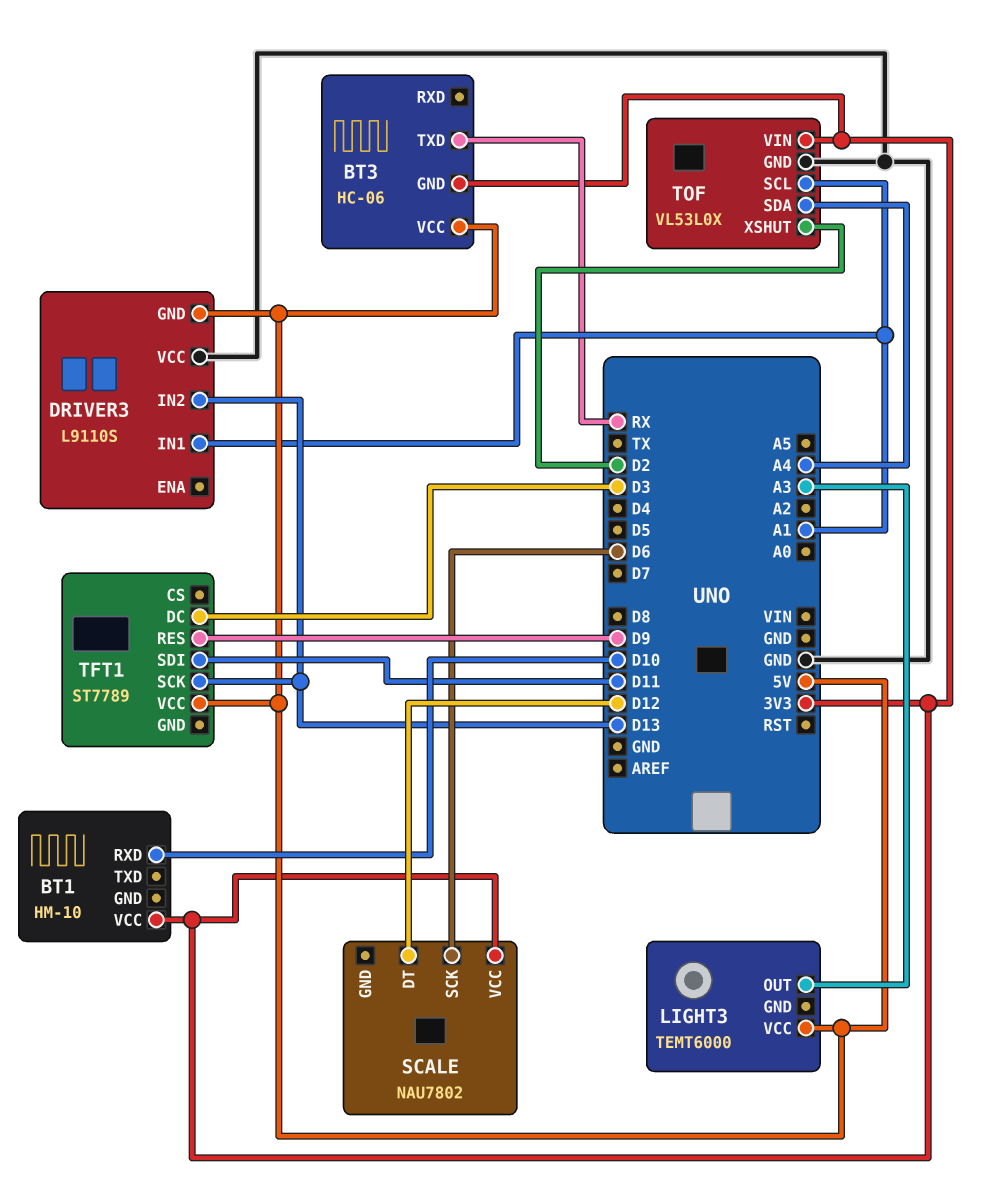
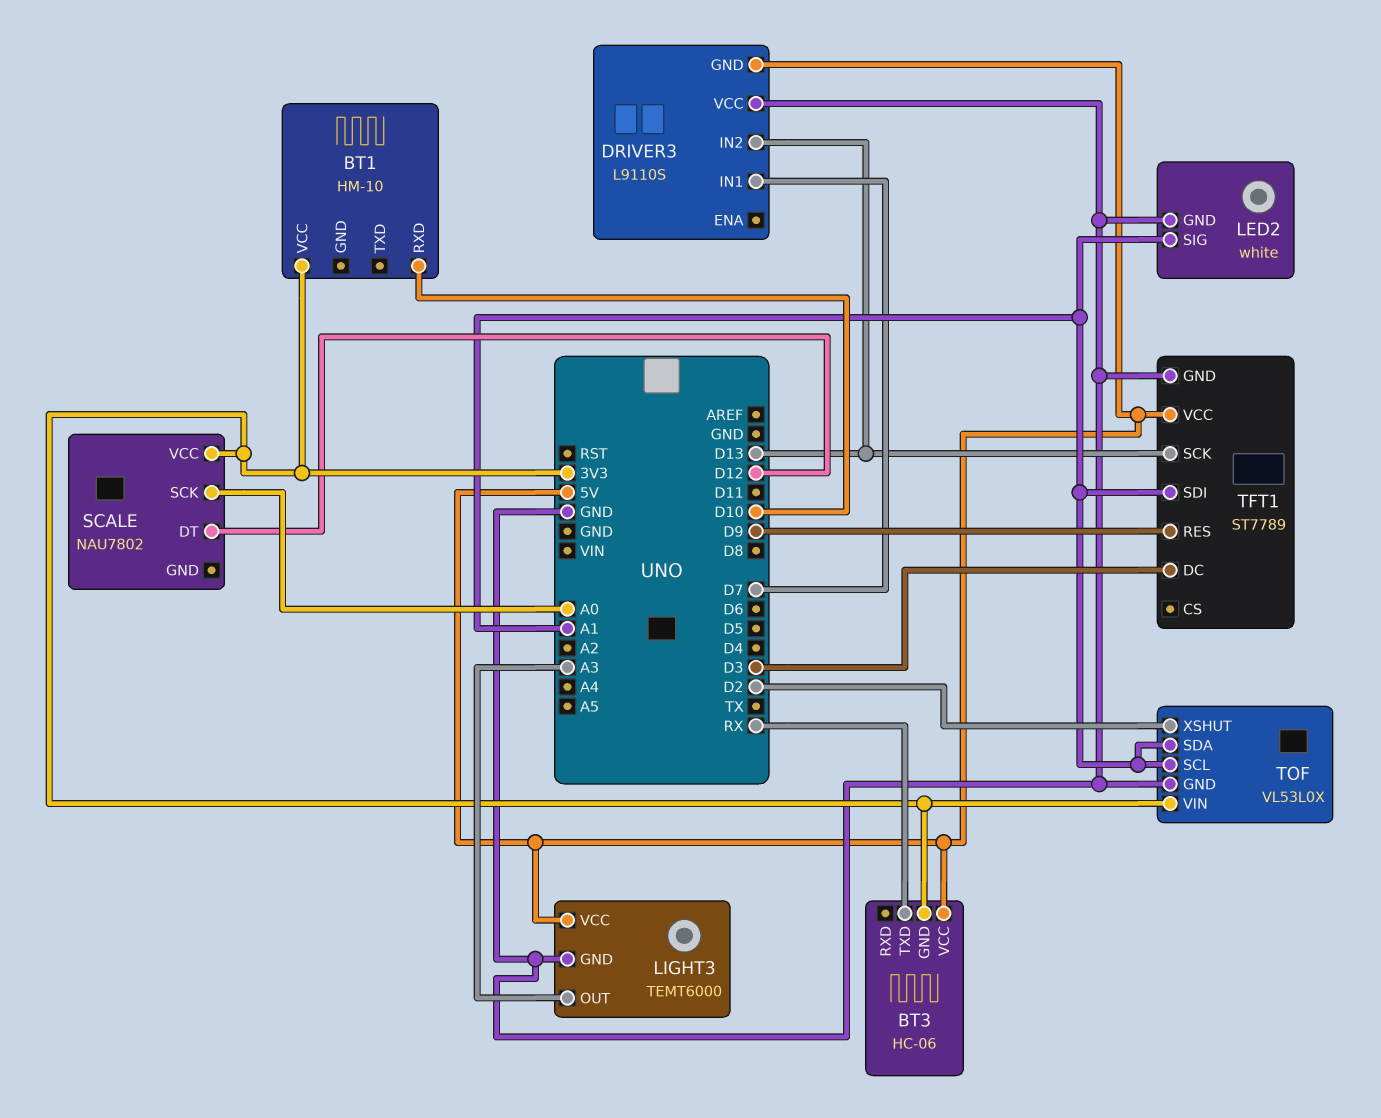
DRIVER3 pin IN1: A1 -> D7
LED2: none -> white
LED2 pin GND: none -> GND
LED2 pin SIG: none -> A1
LIGHT3 pin GND: none -> GND
SCALE pin SCK: D6 -> A0
TFT1 pin GND: none -> GND
TFT1 pin SDI: D11 -> A1
TOF pin SDA: A4 -> A1

